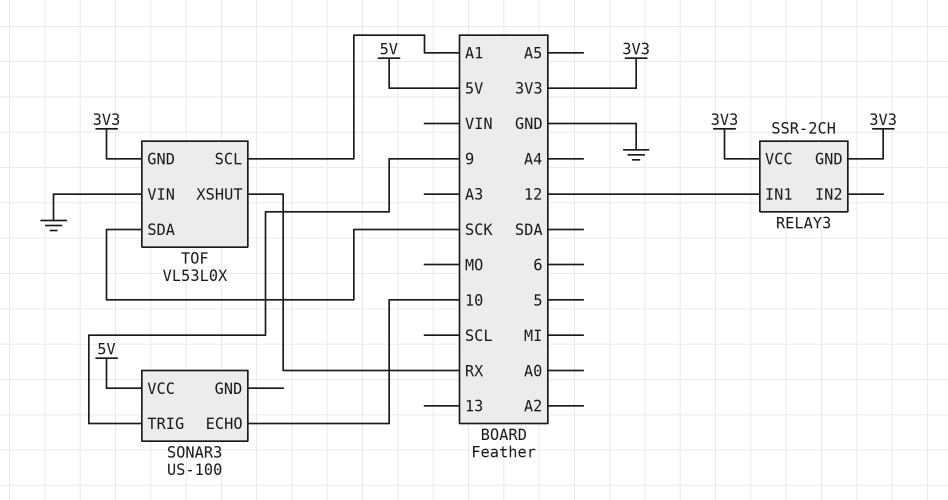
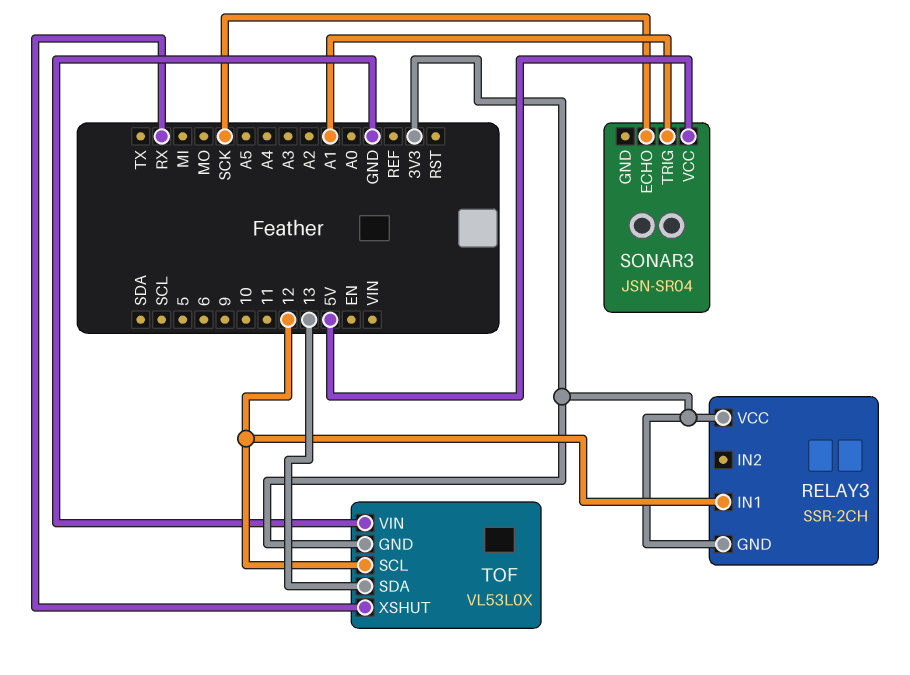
SONAR3: US-100 -> JSN-SR04
SONAR3 pin ECHO: 10 -> SCK
SONAR3 pin TRIG: 9 -> A1
TOF pin SCL: A1 -> 12
TOF pin SDA: SCK -> 13

